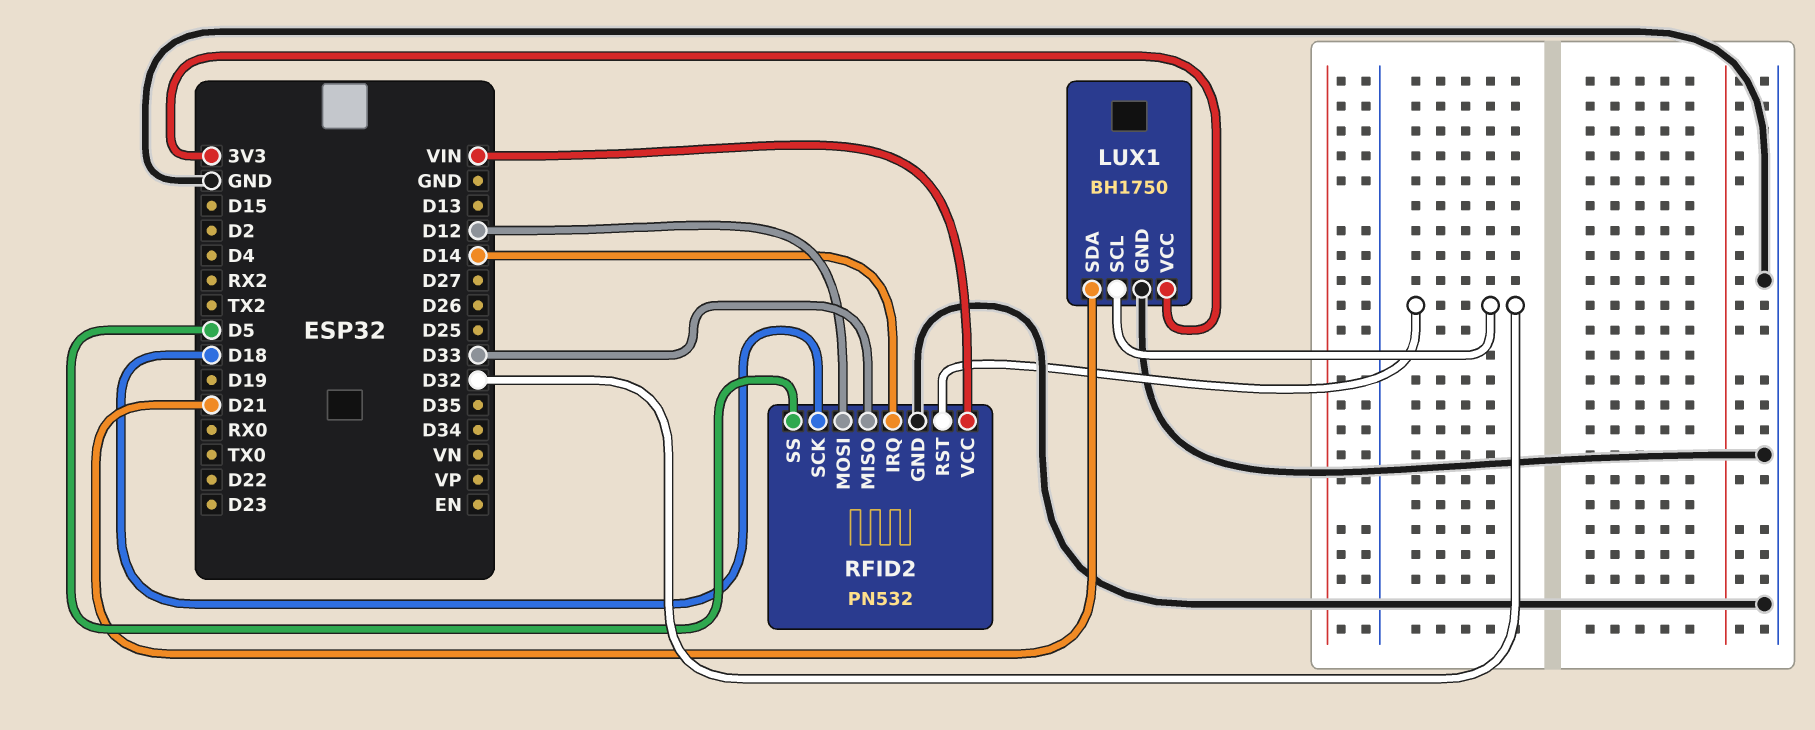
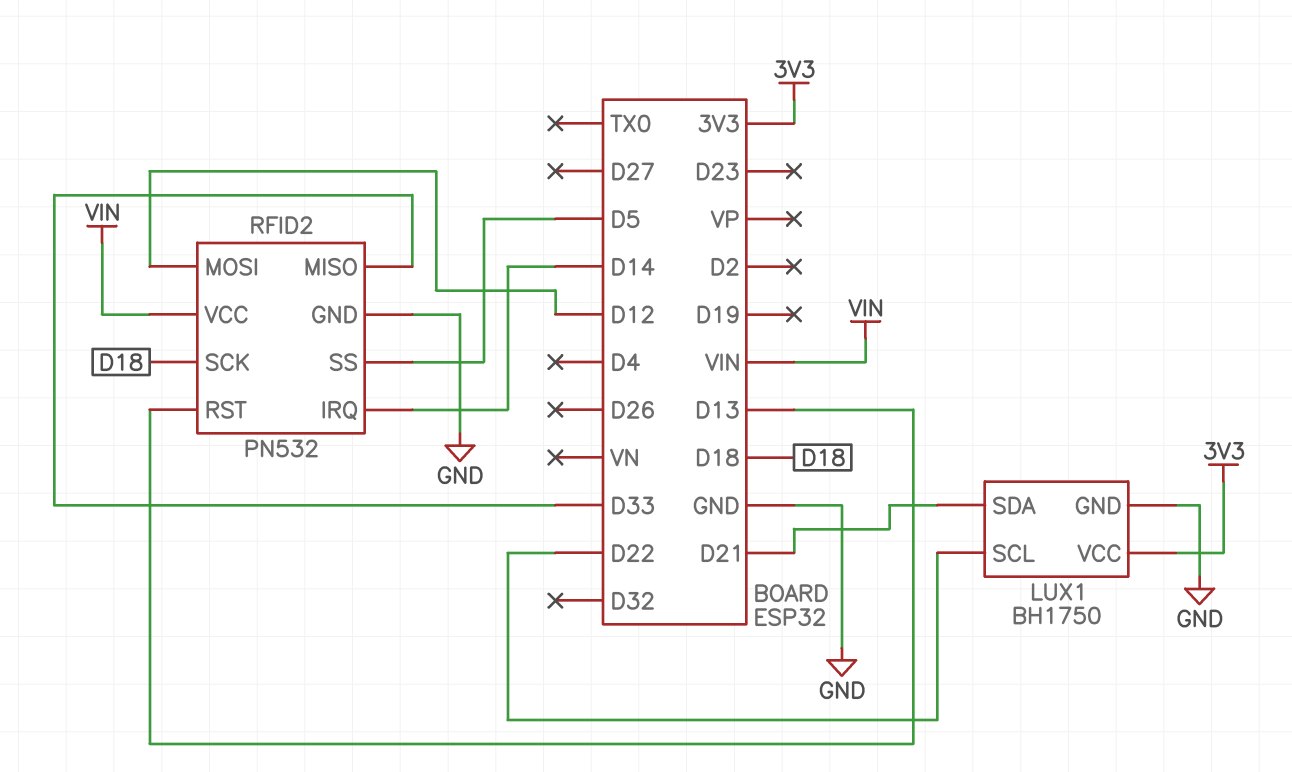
LUX1 pin SCL: D32 -> D22
RFID2 pin RST: D32 -> D13

